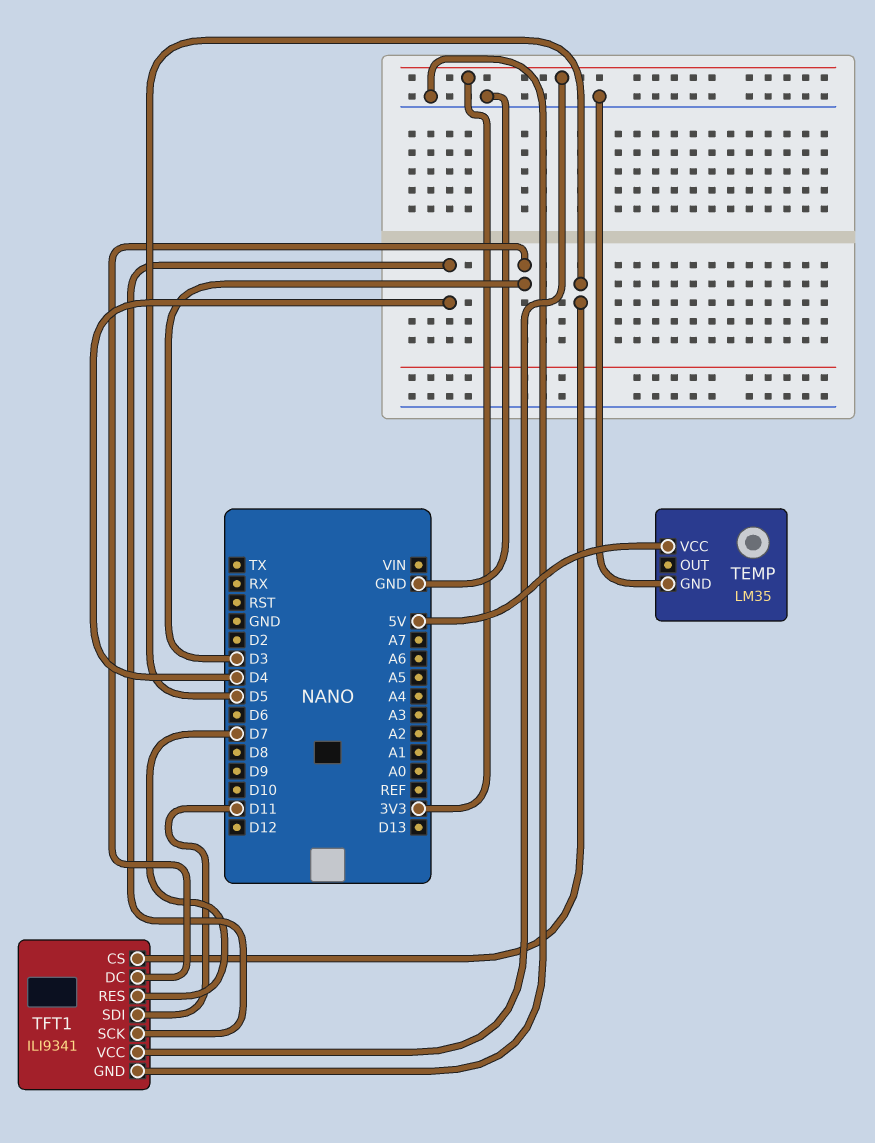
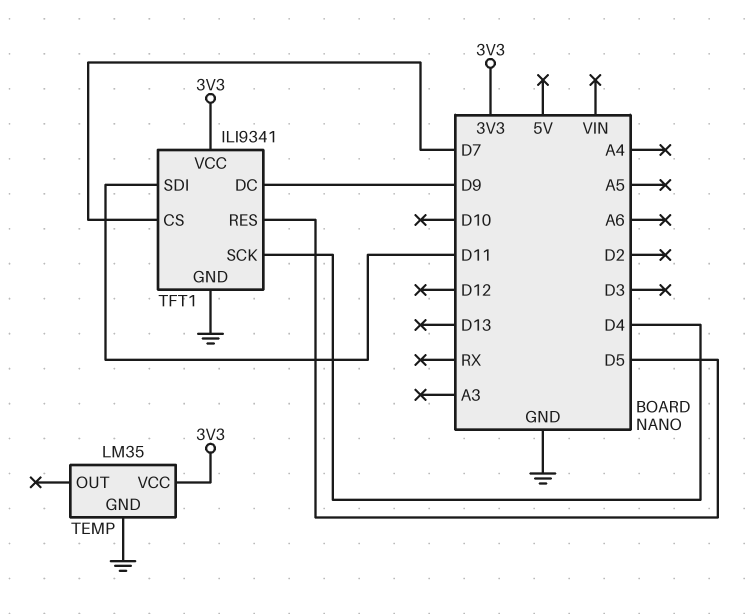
TEMP pin VCC: 5V -> 3V3
TFT1 pin CS: D5 -> D7
TFT1 pin DC: D3 -> D9
TFT1 pin RES: D7 -> D5

